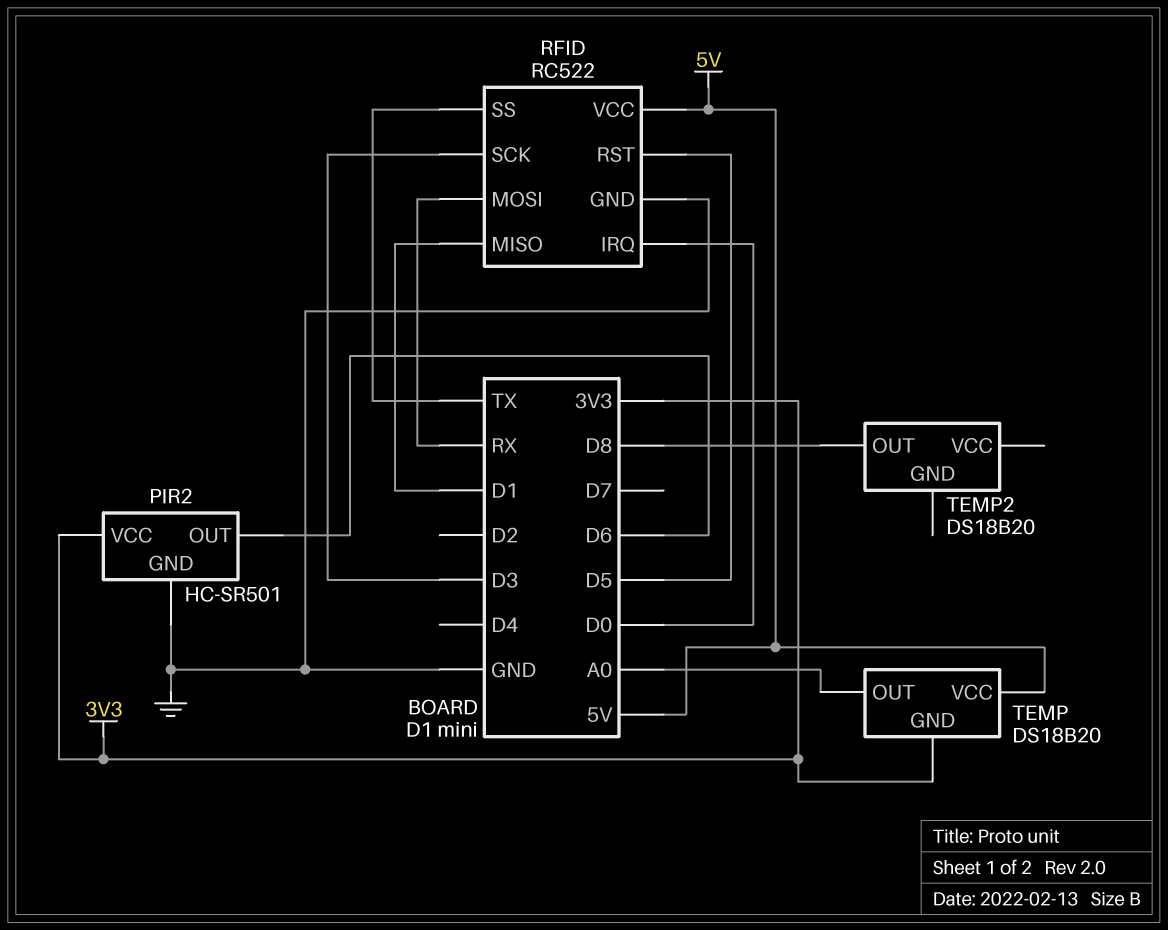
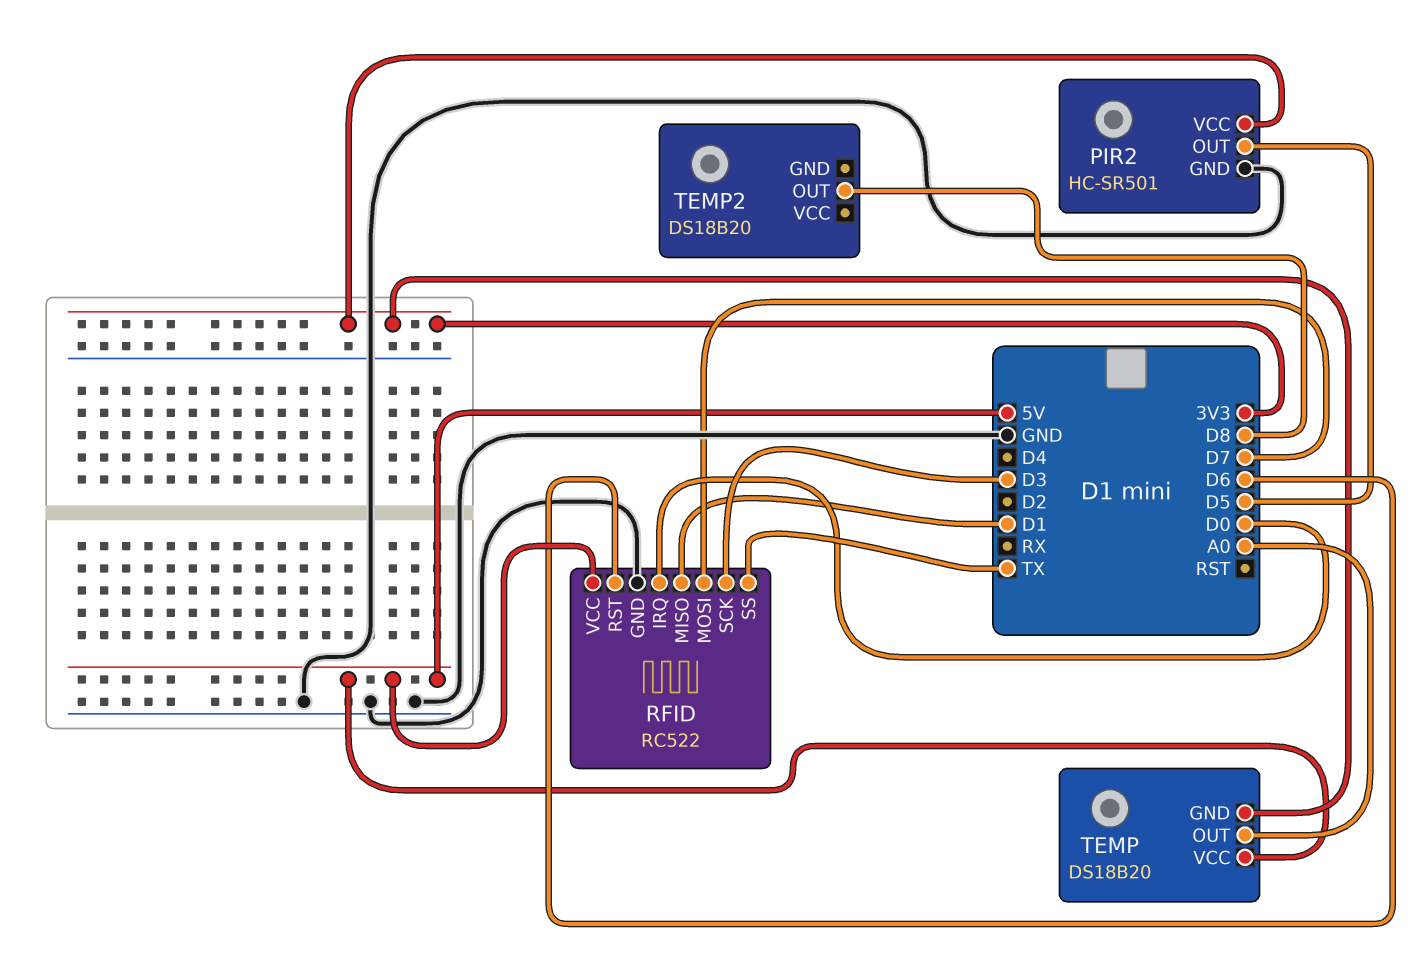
PIR2 pin OUT: D6 -> D5
RFID pin MOSI: RX -> D7
RFID pin RST: D5 -> D6

